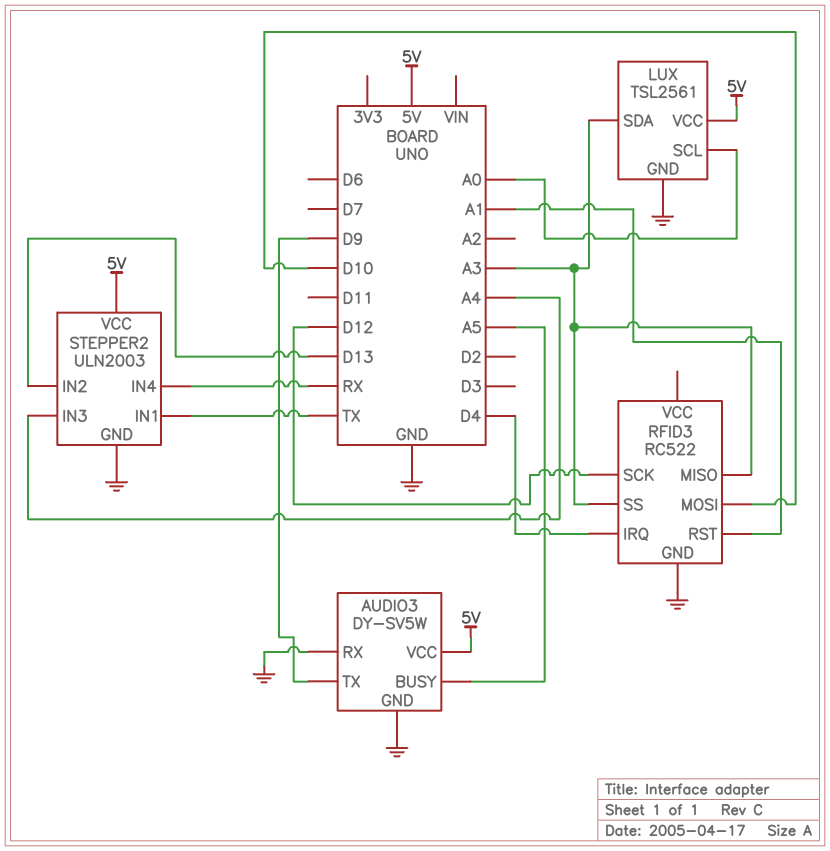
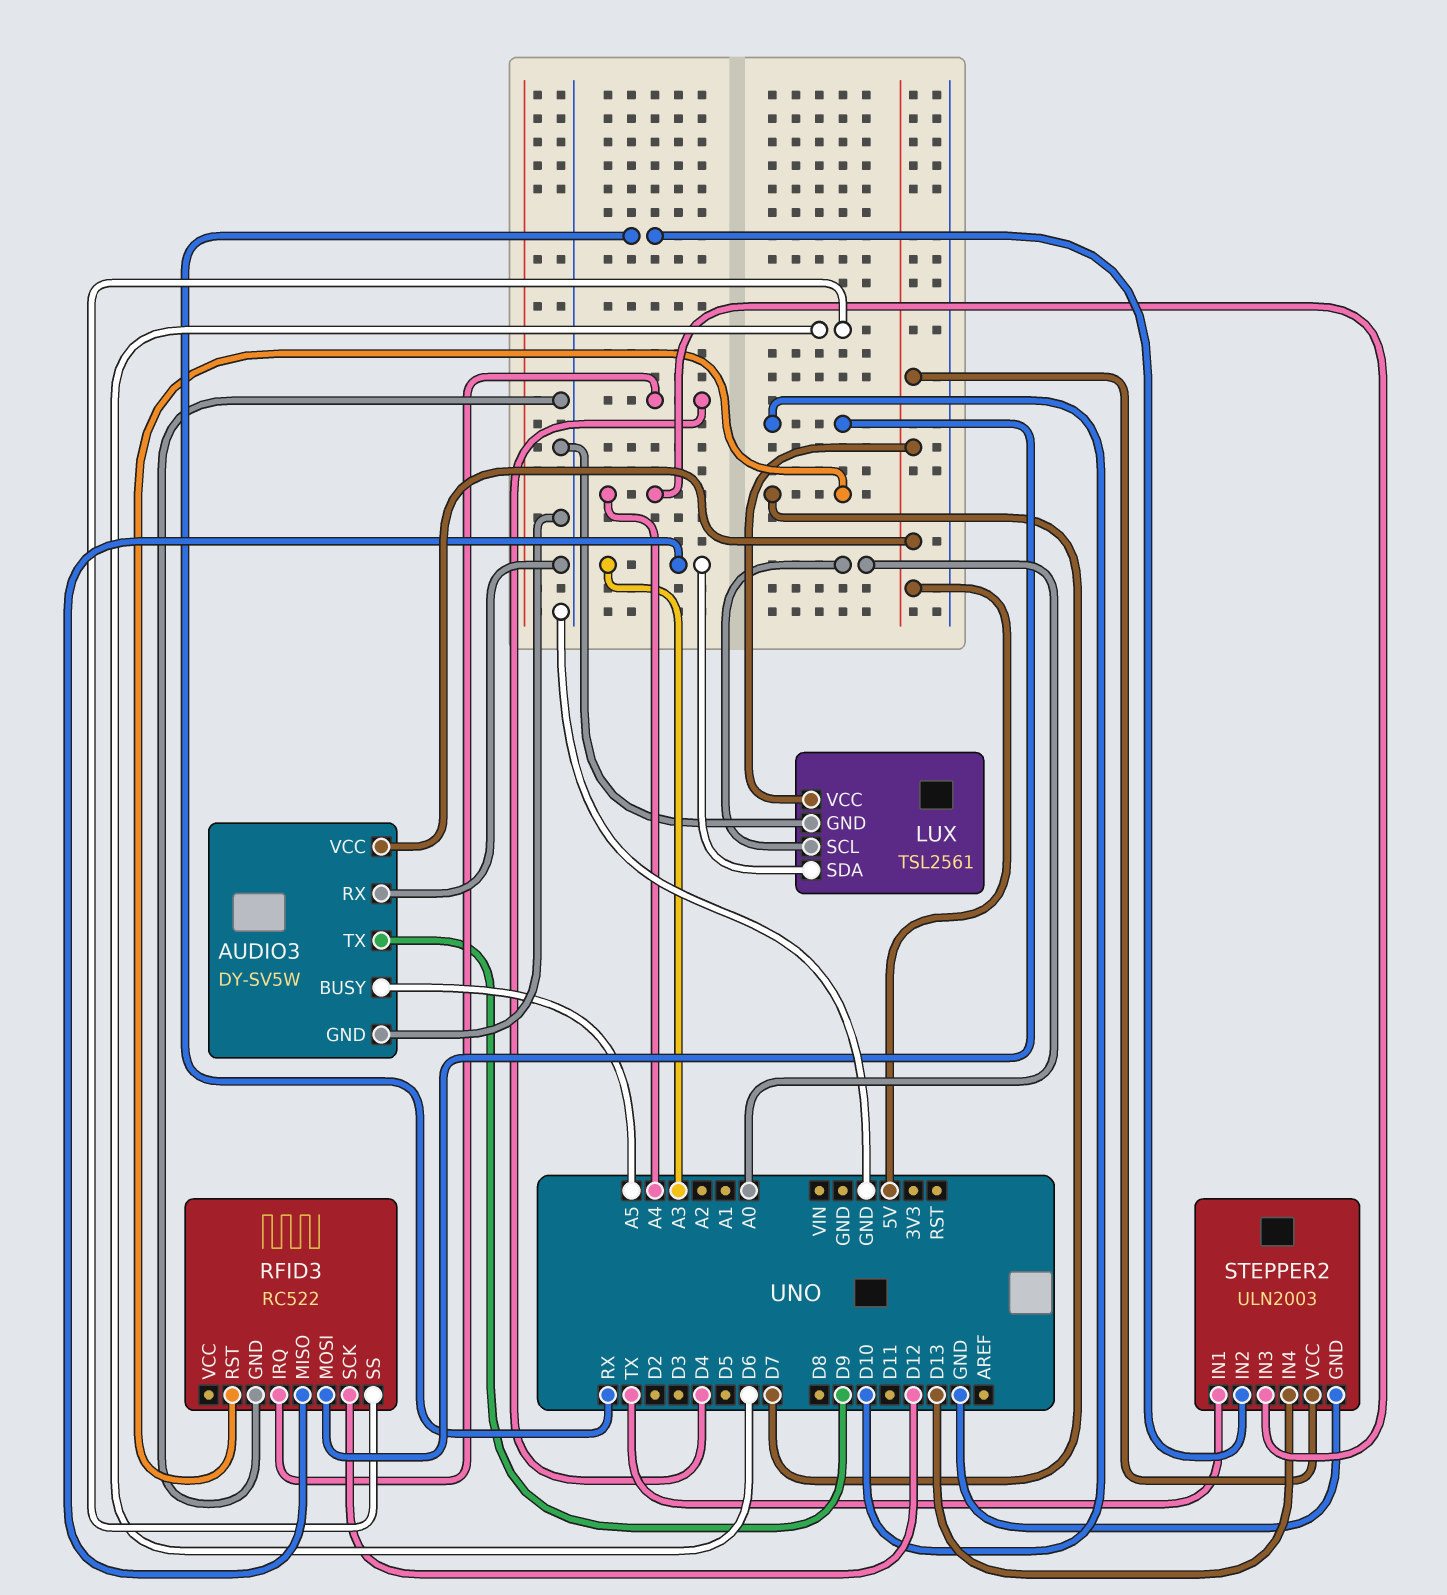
RFID3 pin RST: A1 -> D7
RFID3 pin SS: A3 -> D6
STEPPER2 pin IN2: D13 -> RX
STEPPER2 pin IN4: RX -> D13

